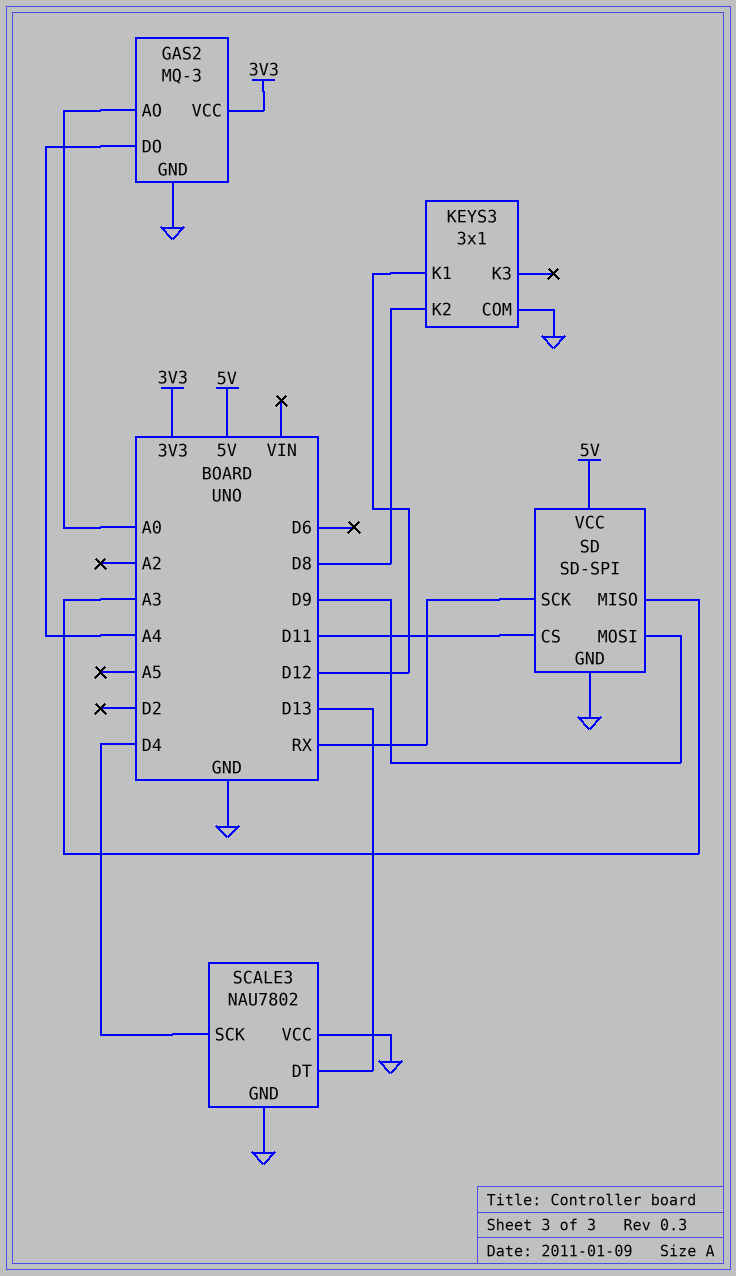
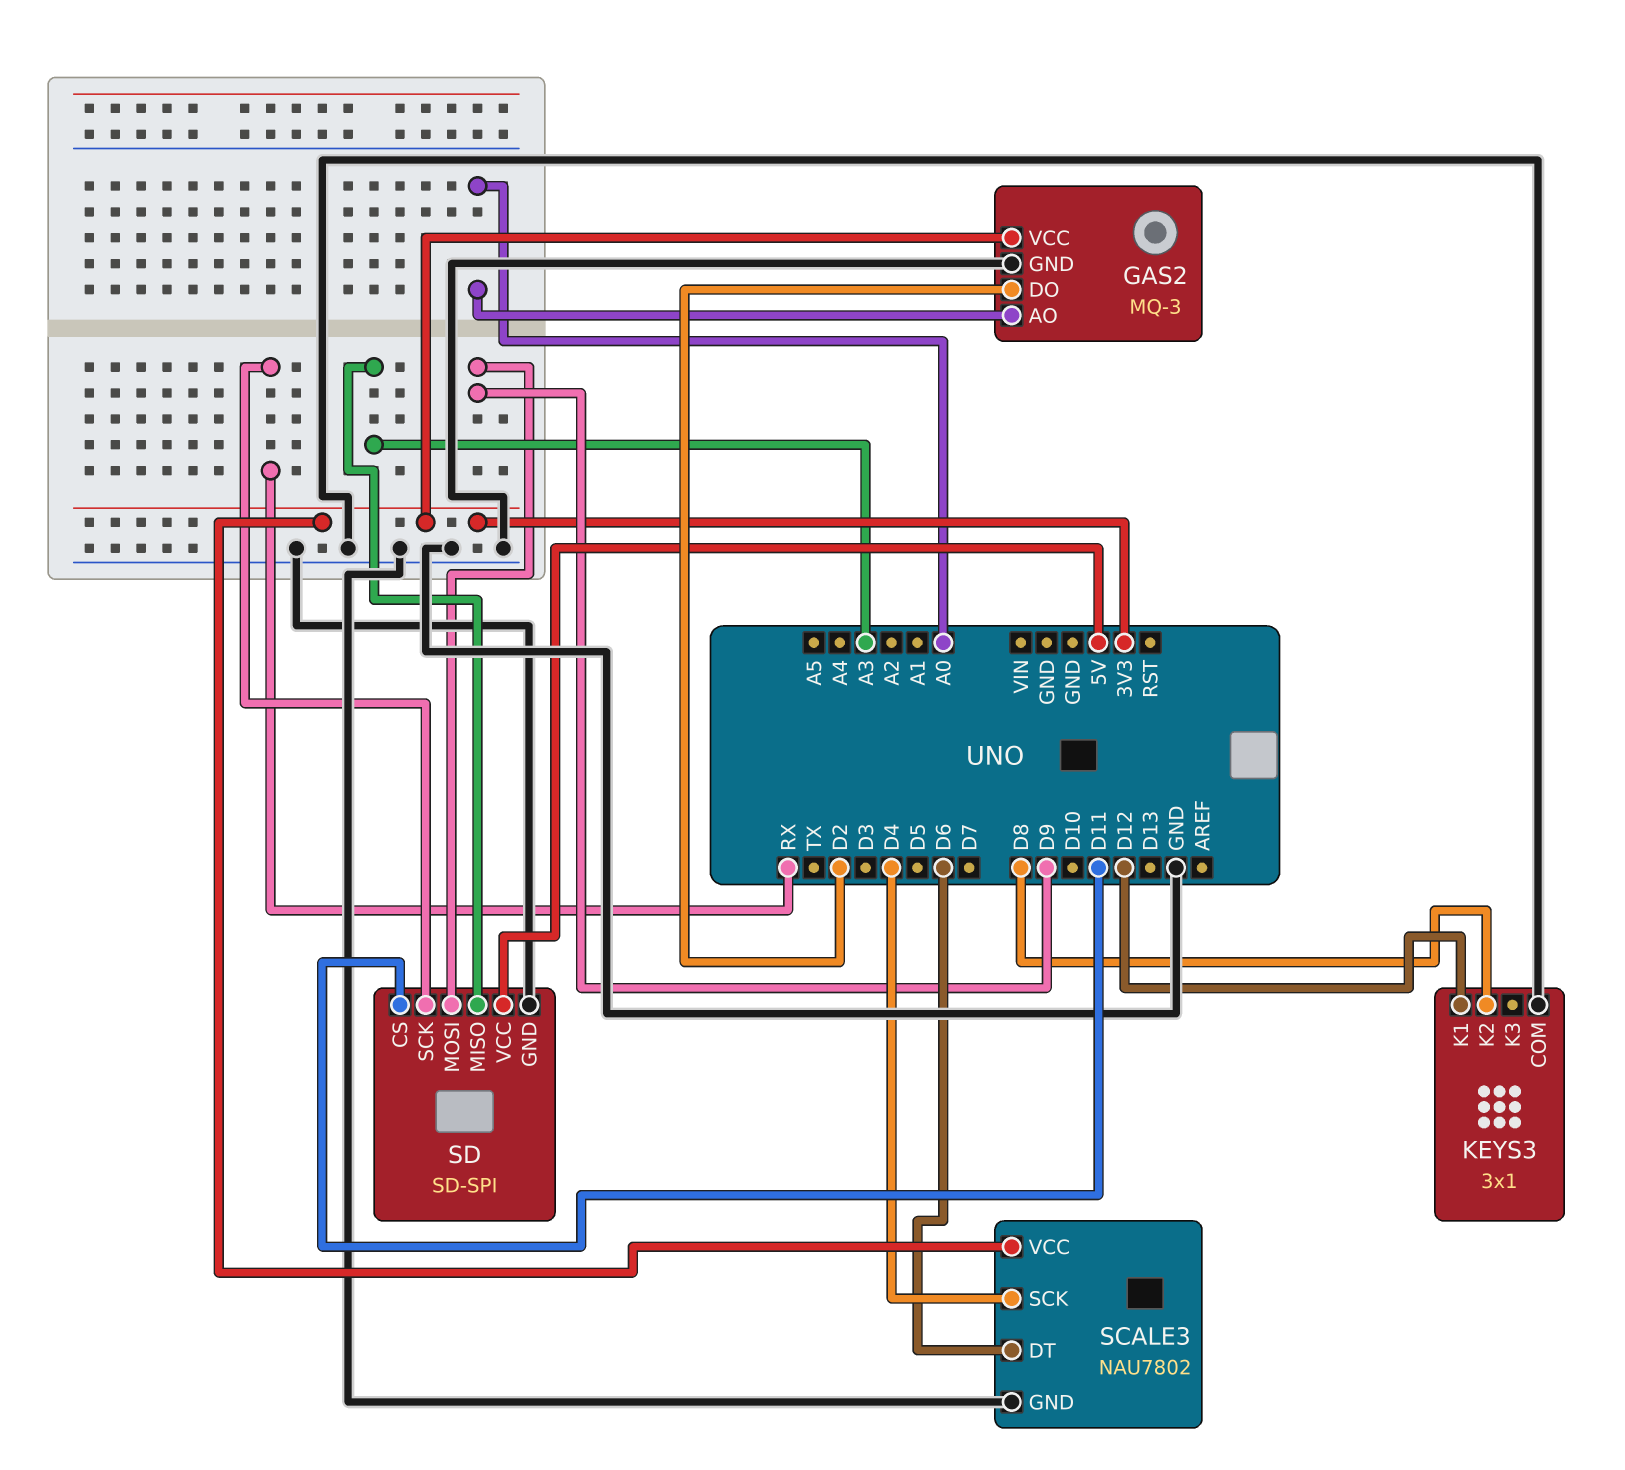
GAS2 pin DO: A4 -> D2
SCALE3 pin DT: D13 -> D6
SCALE3 pin VCC: GND -> 3V3

